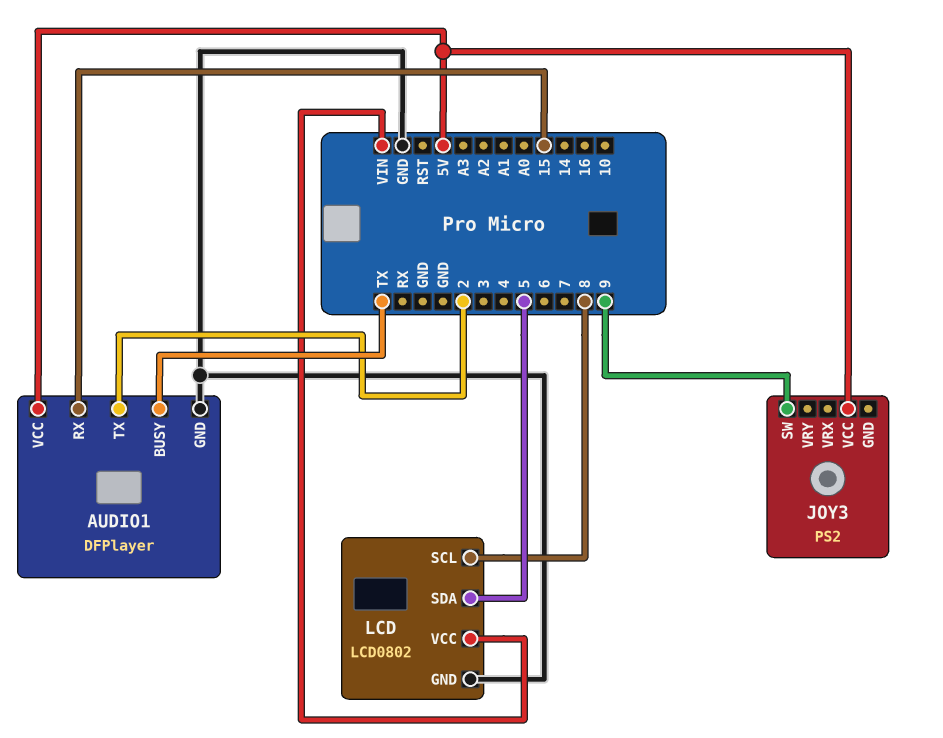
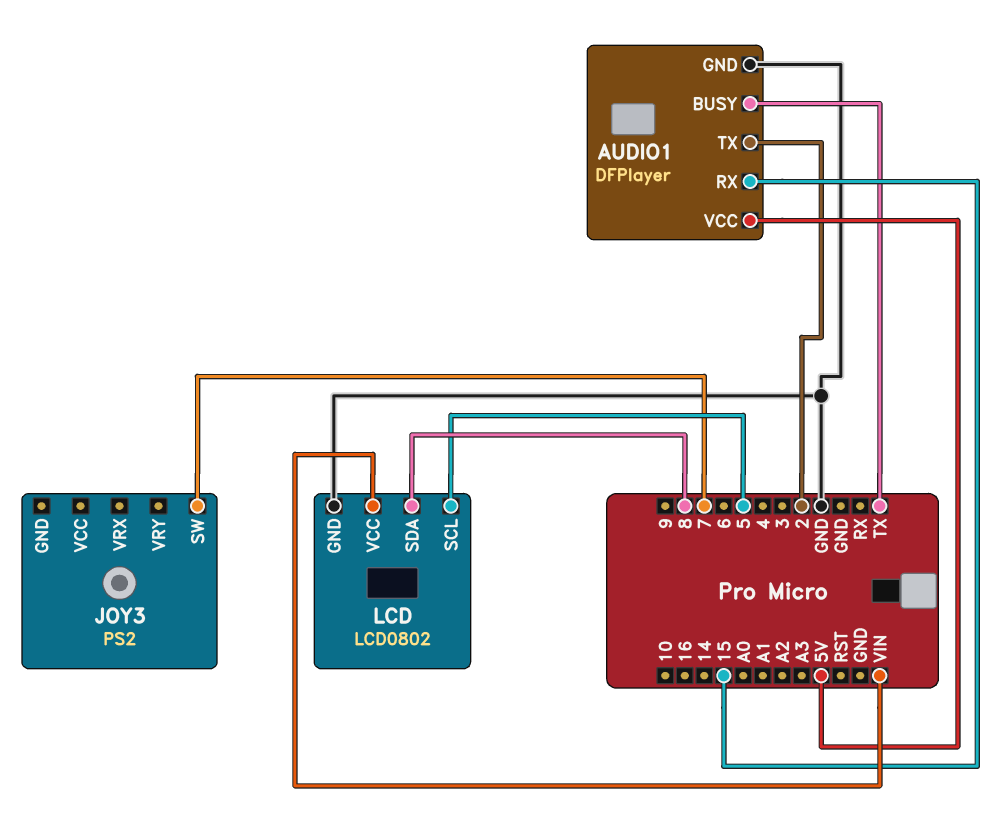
JOY3 pin SW: 9 -> 7
JOY3 pin VCC: 5V -> none
LCD pin SCL: 8 -> 5
LCD pin SDA: 5 -> 8

